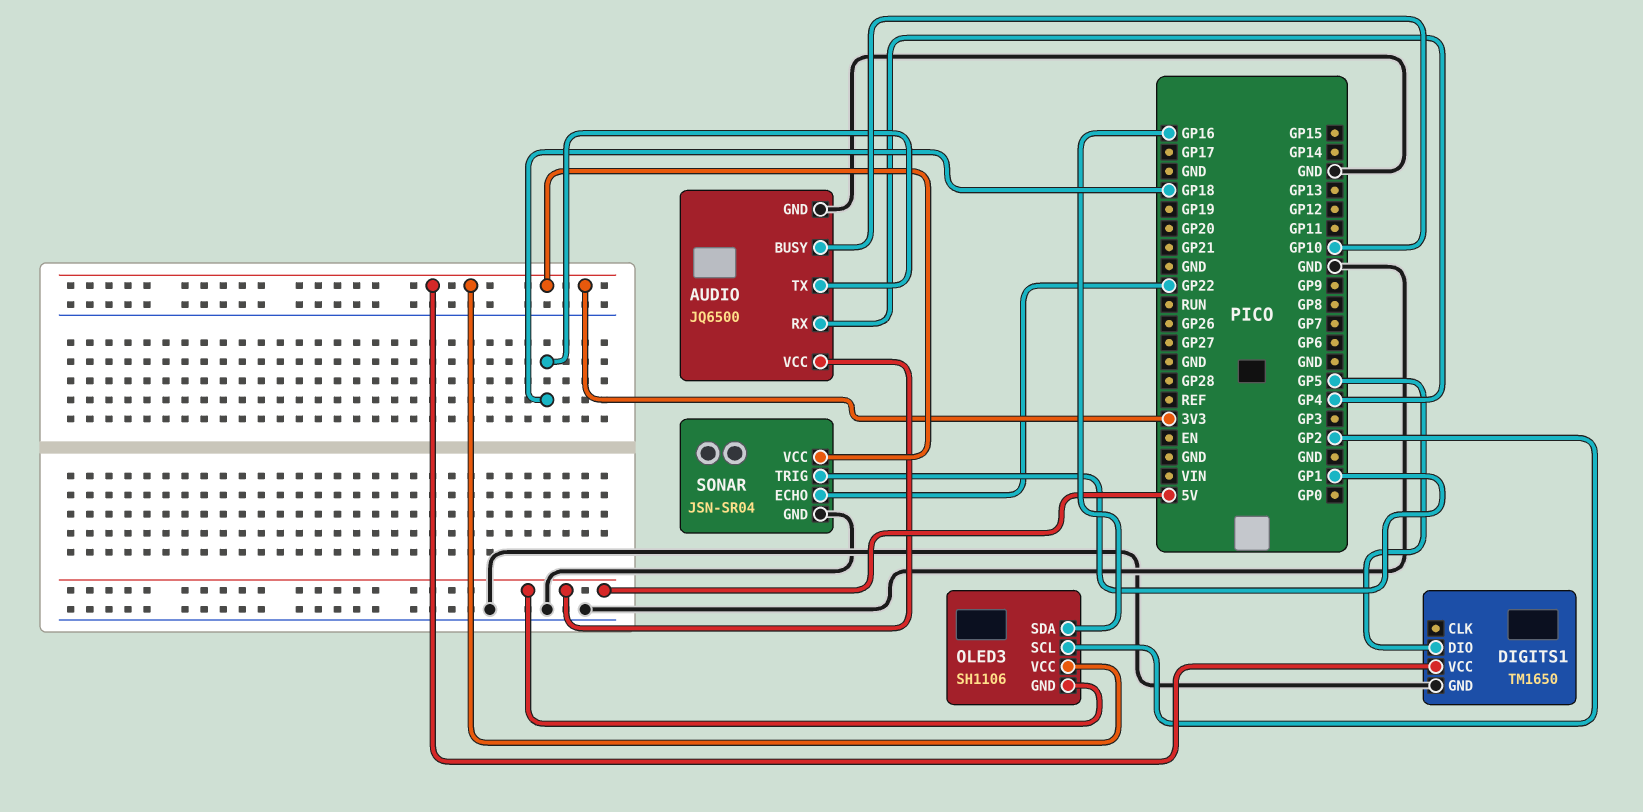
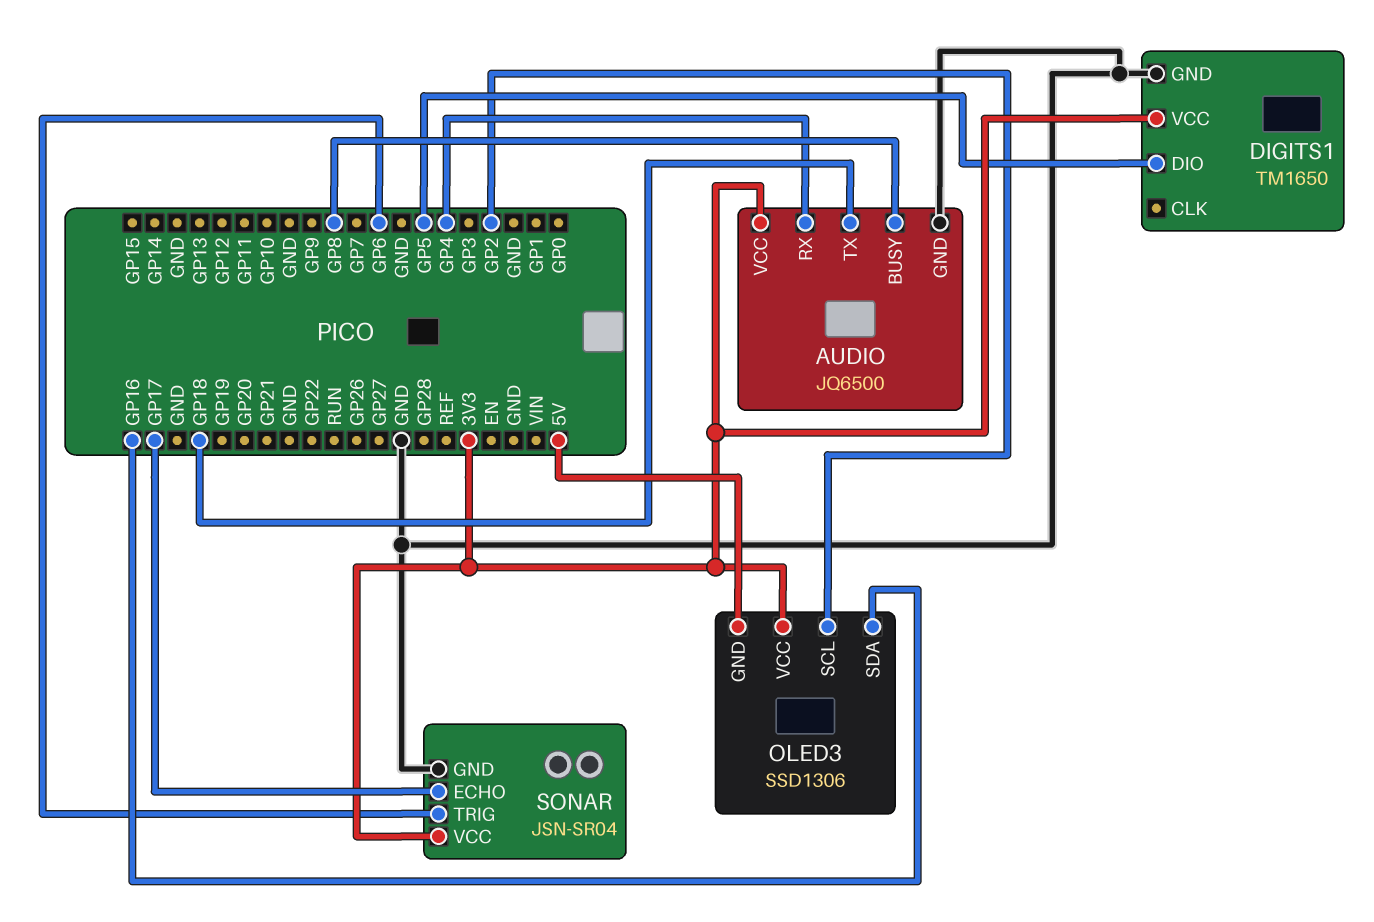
AUDIO pin BUSY: GP10 -> GP8
AUDIO pin VCC: 5V -> 3V3
OLED3: SH1106 -> SSD1306
SONAR pin ECHO: GP22 -> GP17
SONAR pin TRIG: GP1 -> GP6

